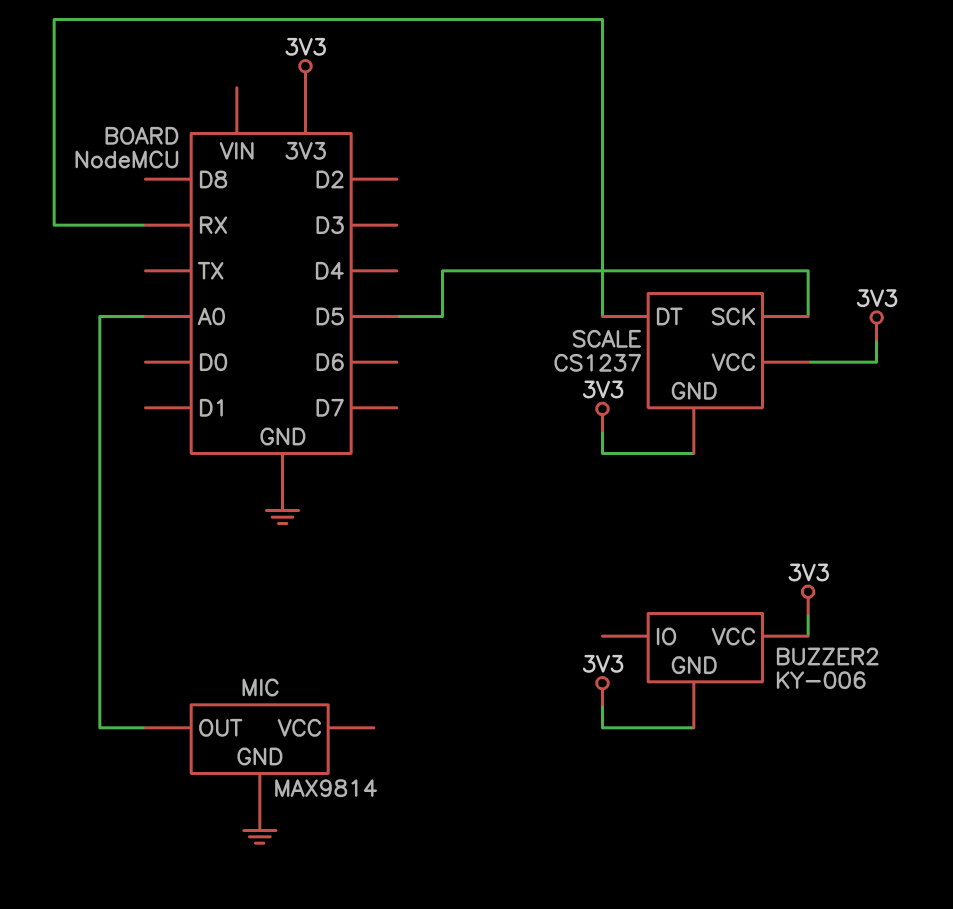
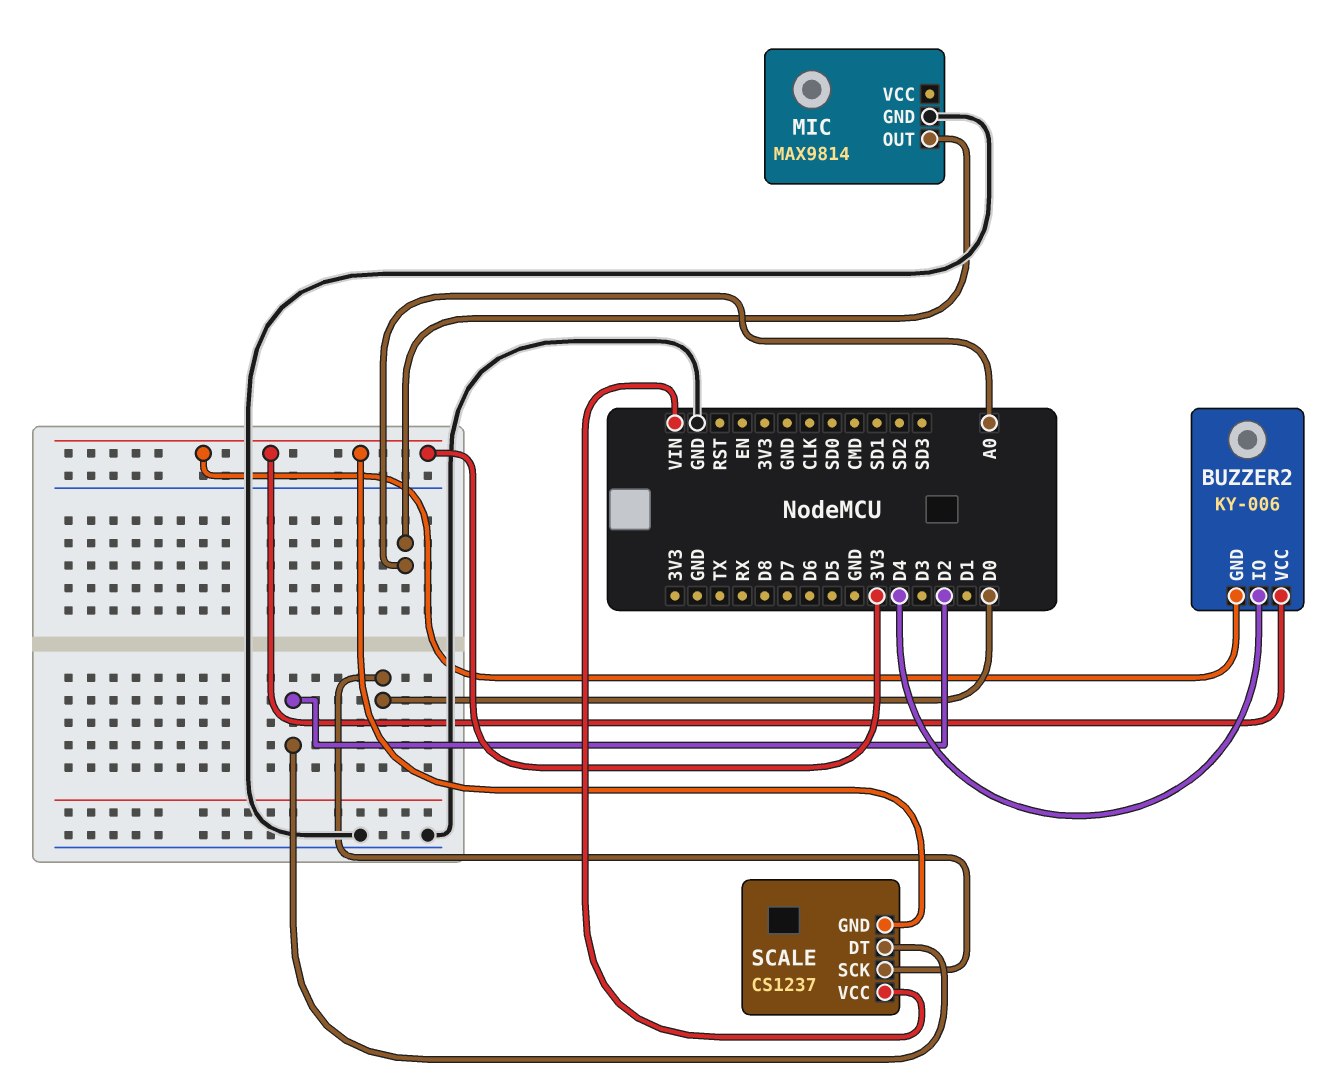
BUZZER2 pin IO: none -> D4
SCALE pin DT: RX -> D2
SCALE pin SCK: D5 -> D0
SCALE pin VCC: 3V3 -> VIN

